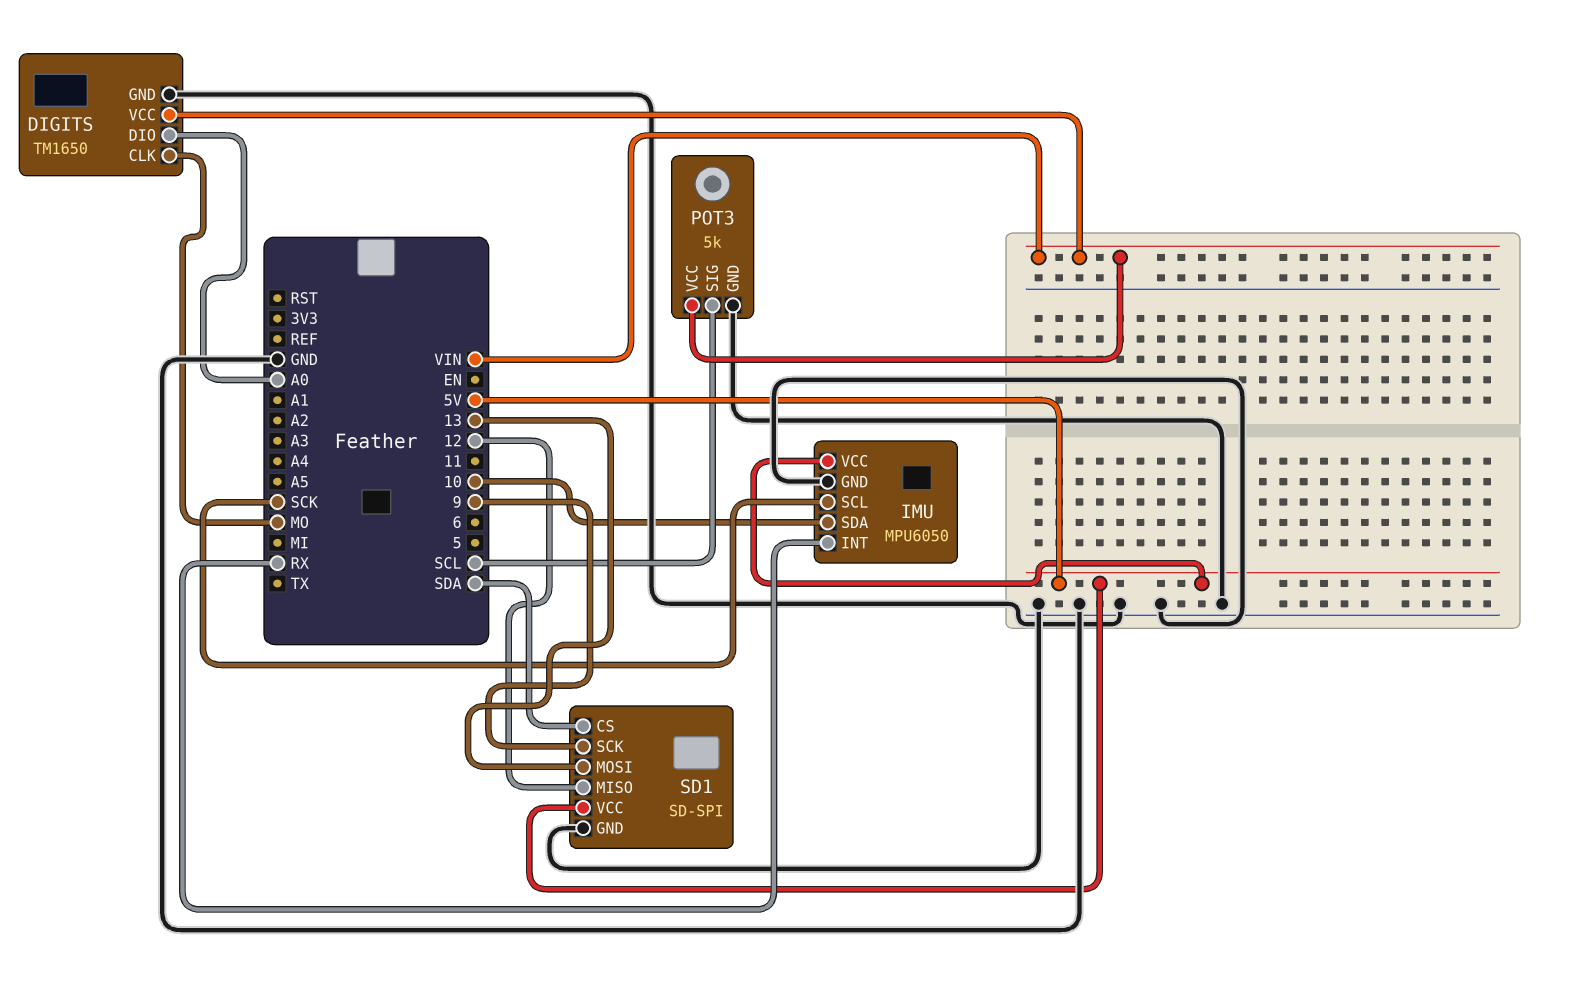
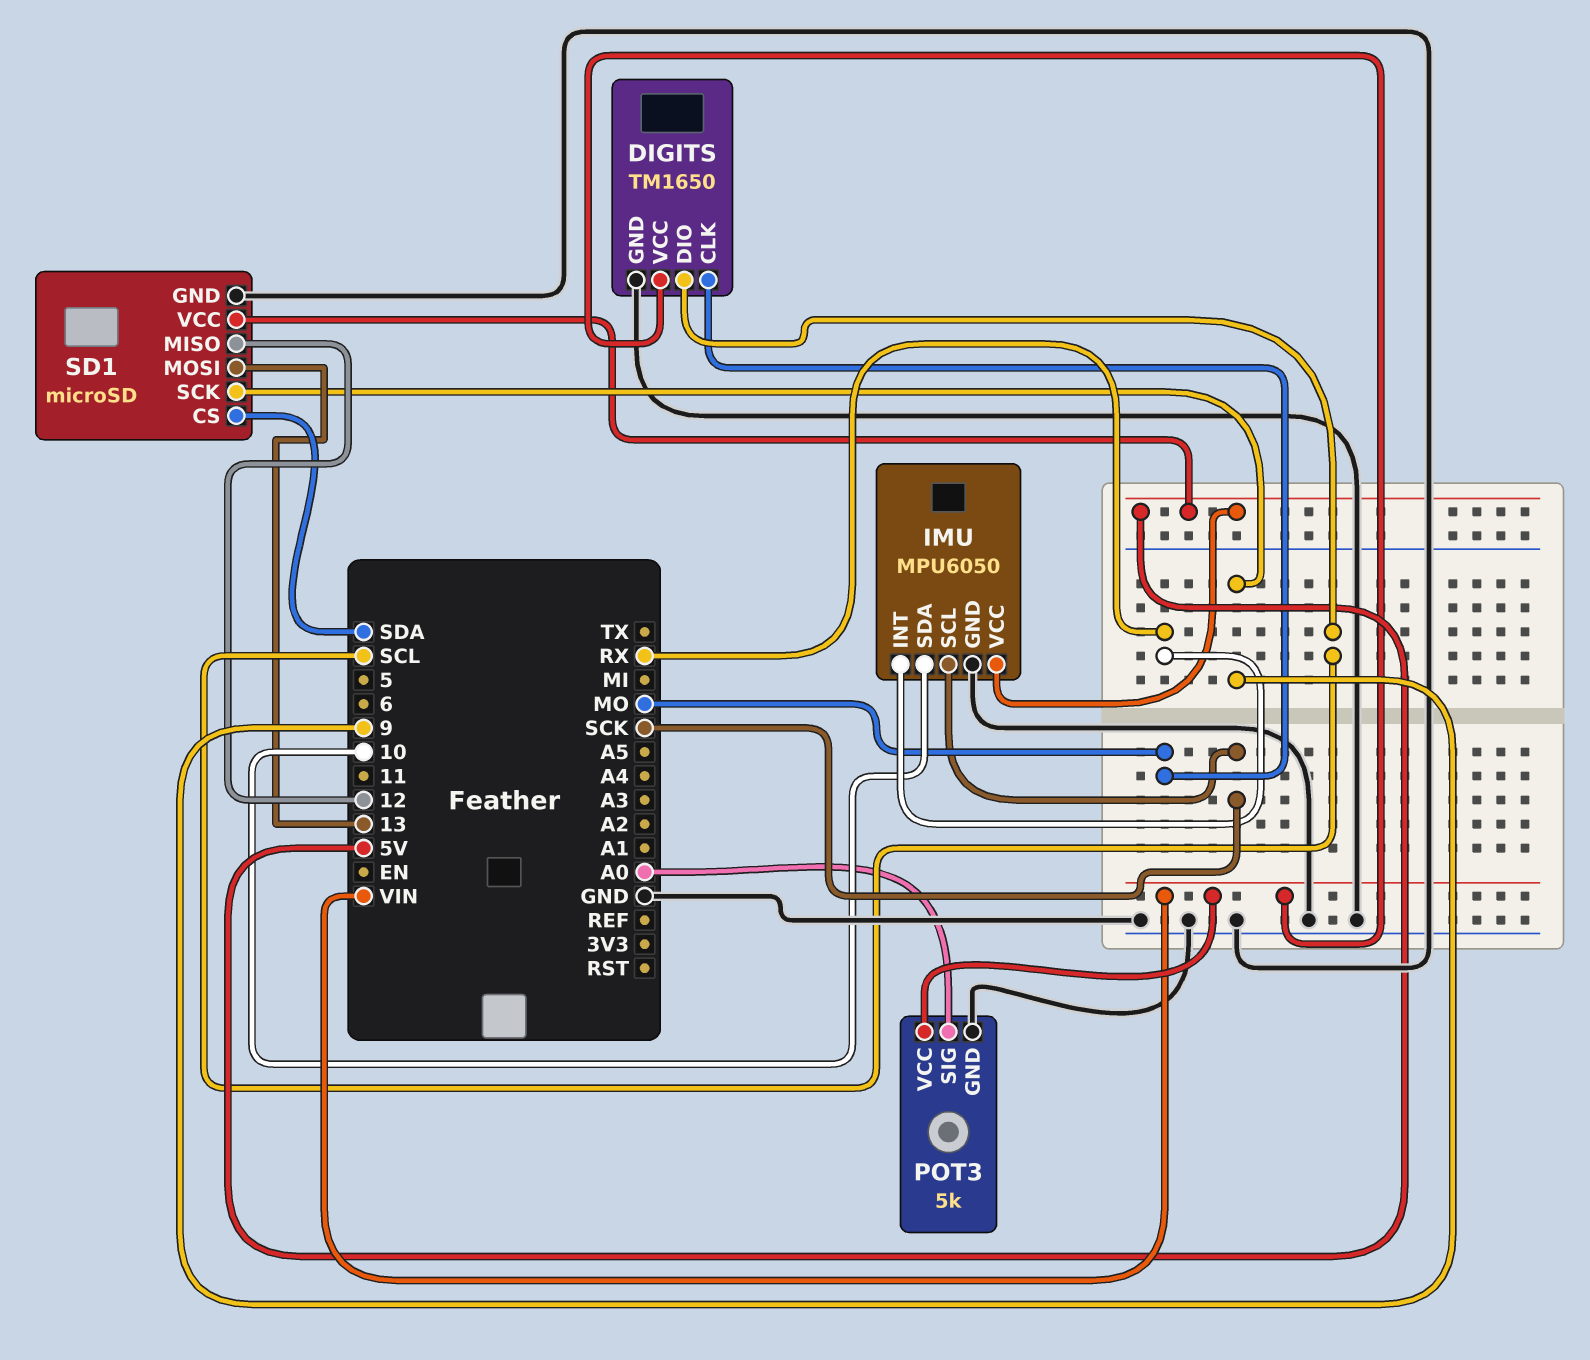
DIGITS pin DIO: A0 -> SCL
POT3 pin SIG: SCL -> A0
SD1: SD-SPI -> microSD

